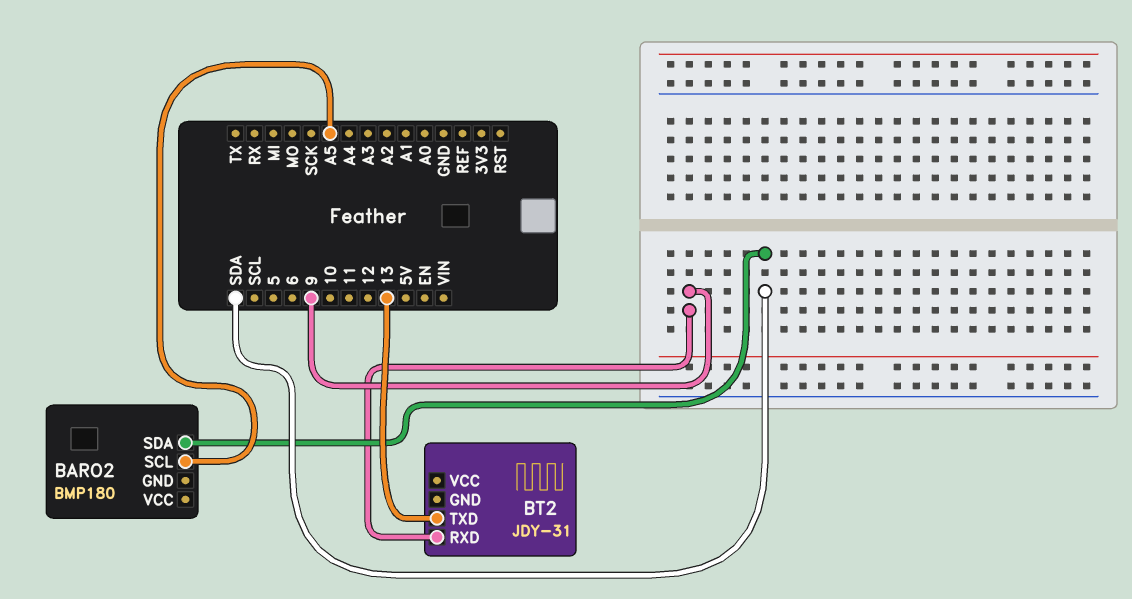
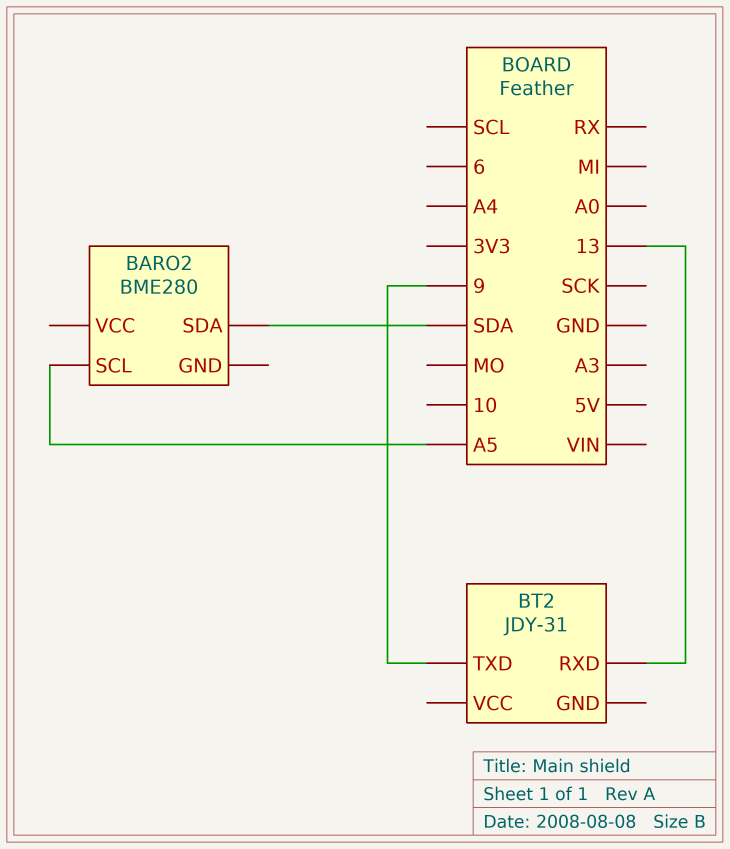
BARO2: BMP180 -> BME280
BT2 pin RXD: 9 -> 13
BT2 pin TXD: 13 -> 9

